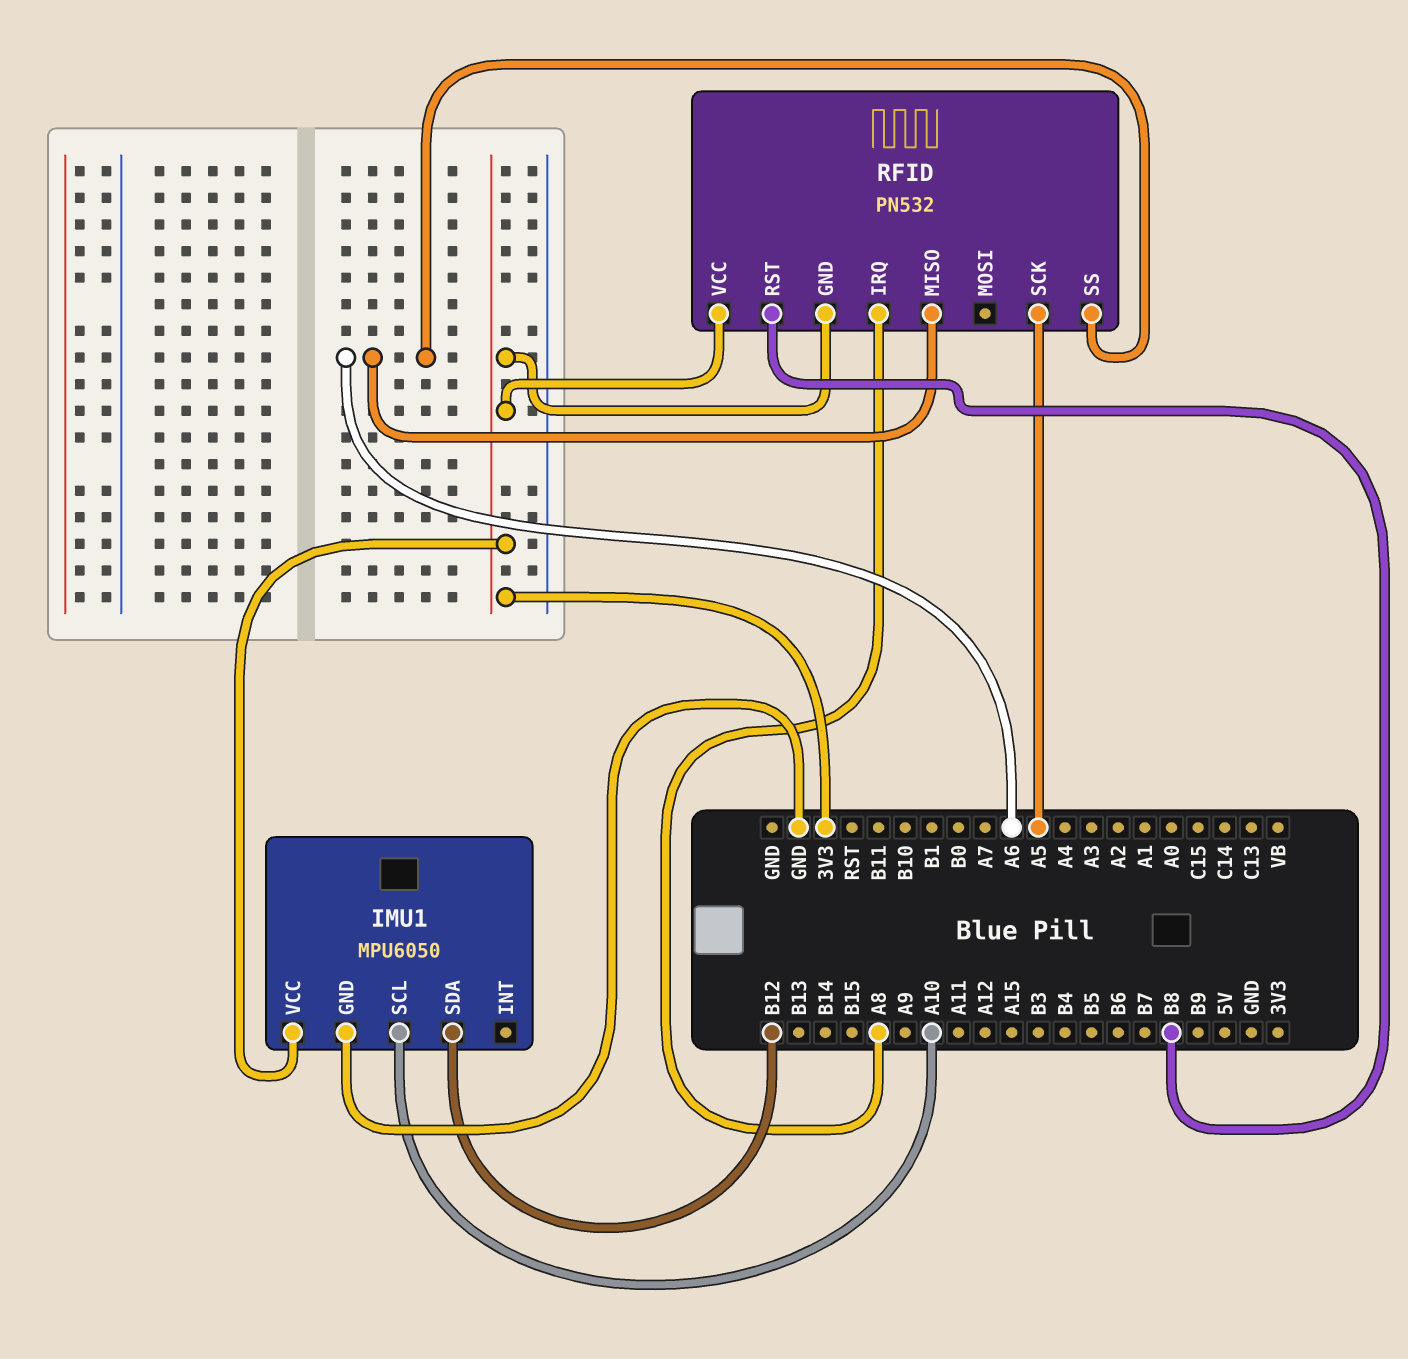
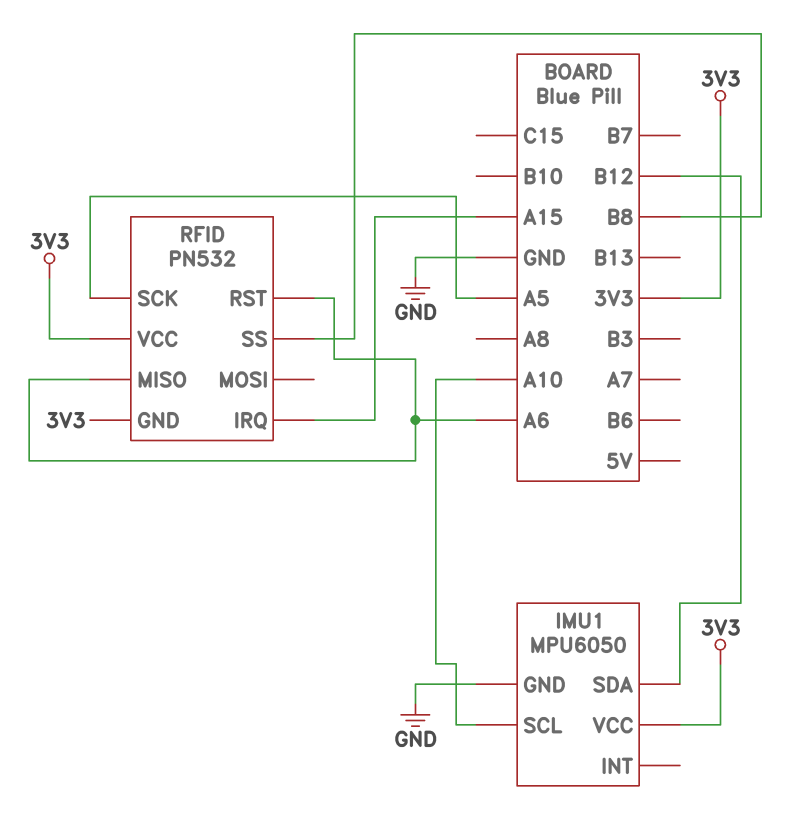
RFID pin IRQ: A8 -> A15
RFID pin RST: B8 -> A6
RFID pin SS: A6 -> B8

